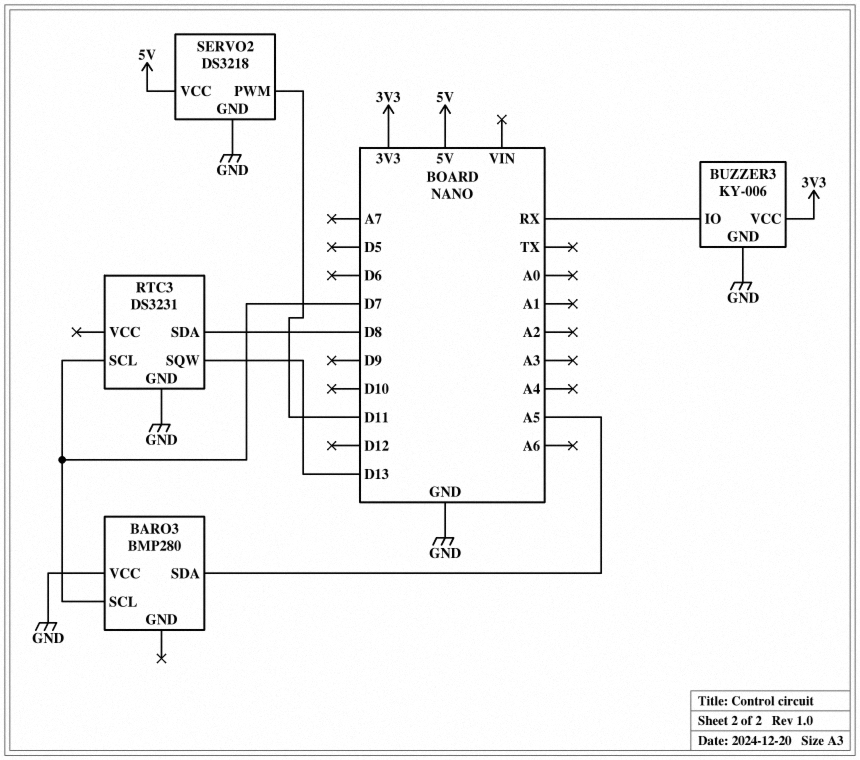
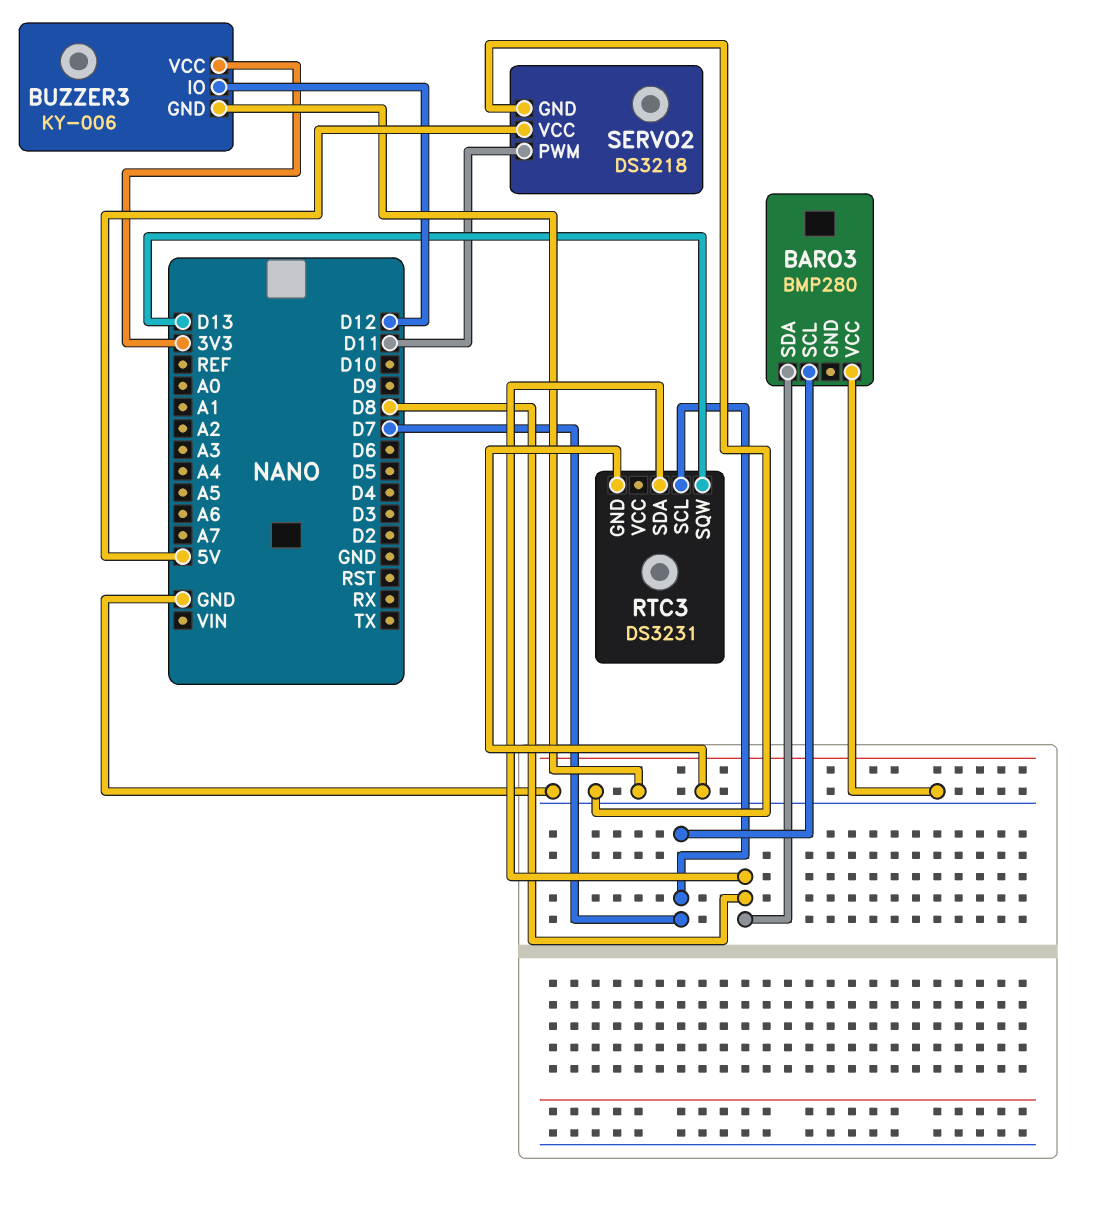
BARO3 pin SDA: A5 -> D8
BUZZER3 pin IO: RX -> D12

